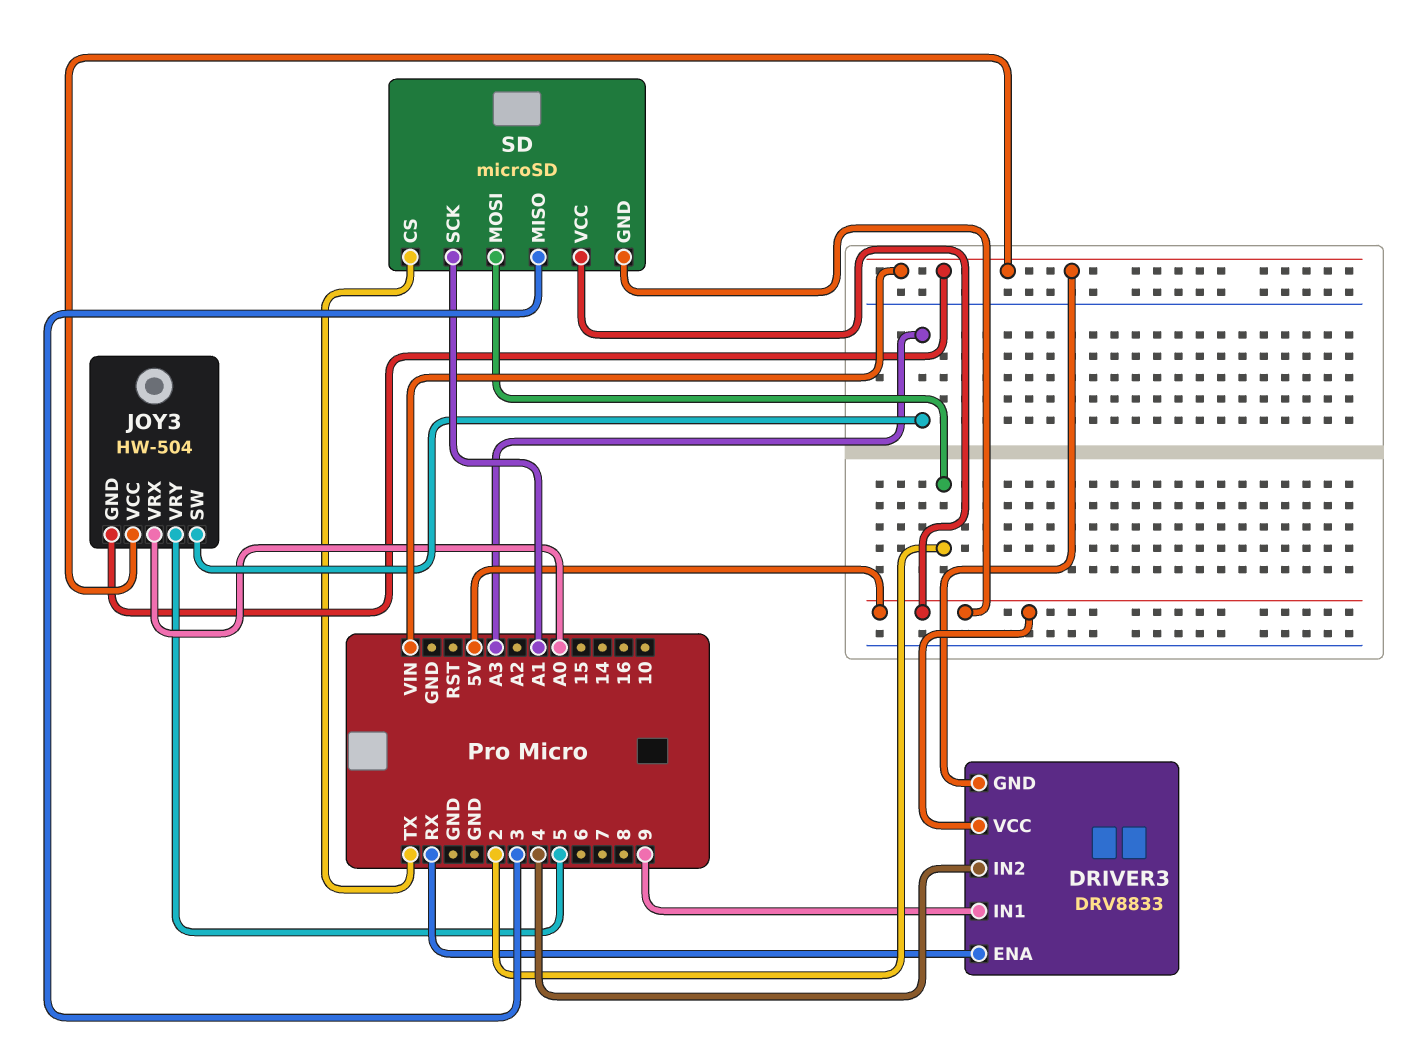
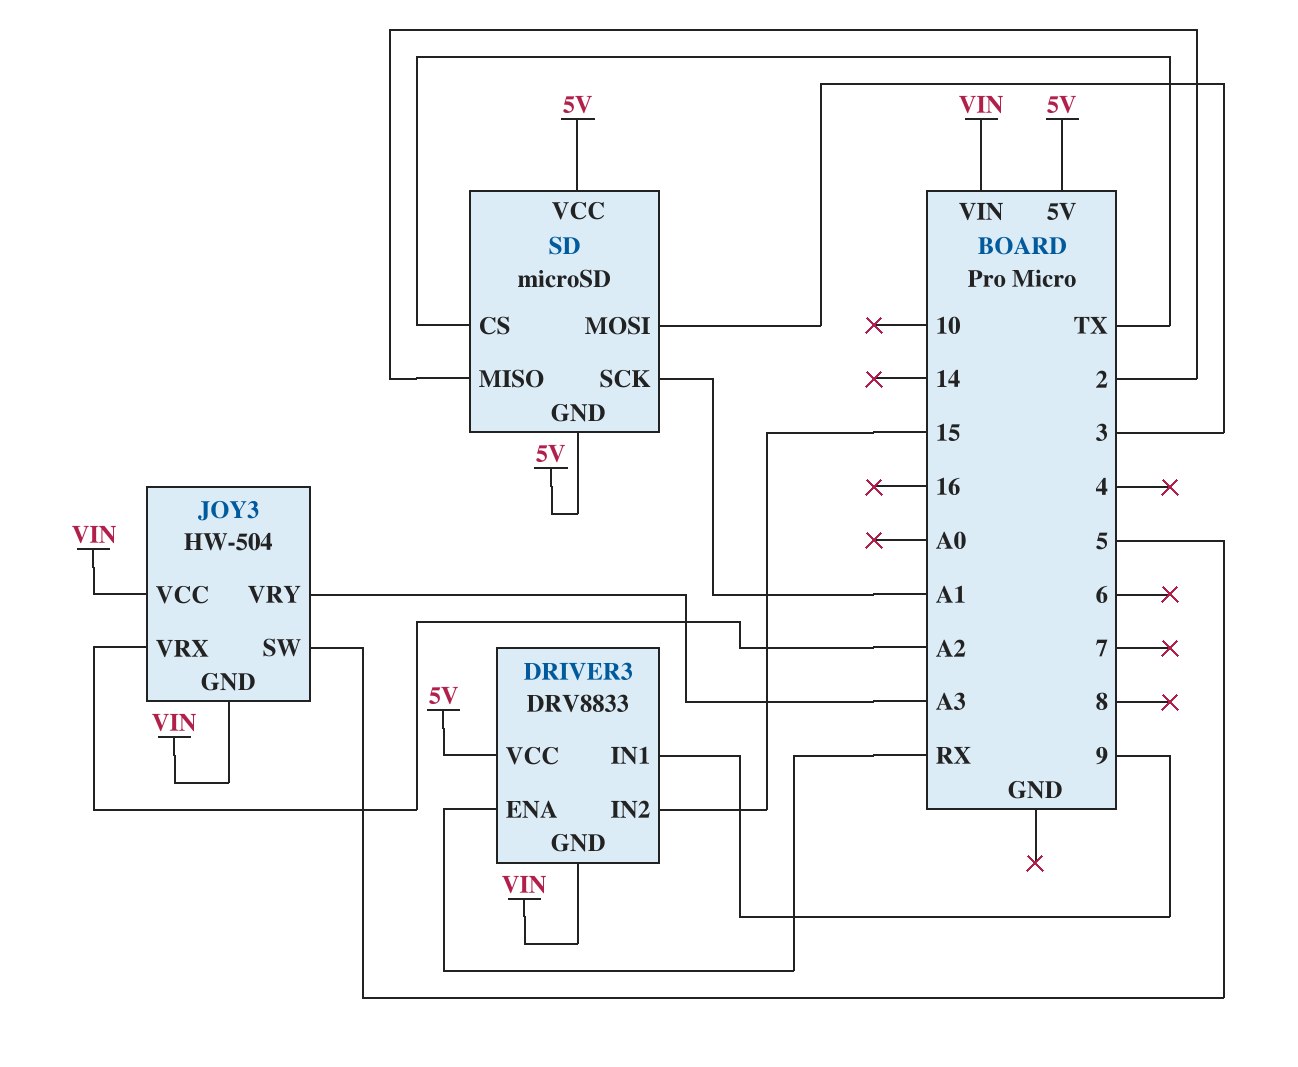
DRIVER3 pin IN2: 4 -> 15
JOY3 pin SW: A3 -> 5
JOY3 pin VRX: A0 -> A2
JOY3 pin VRY: 5 -> A3
SD pin MISO: 3 -> 2
SD pin MOSI: 2 -> 3

